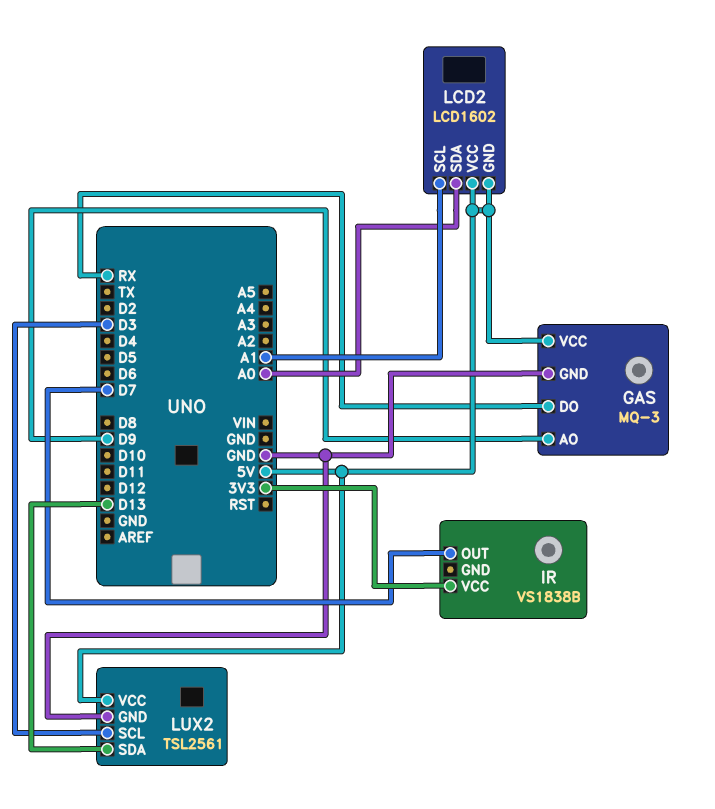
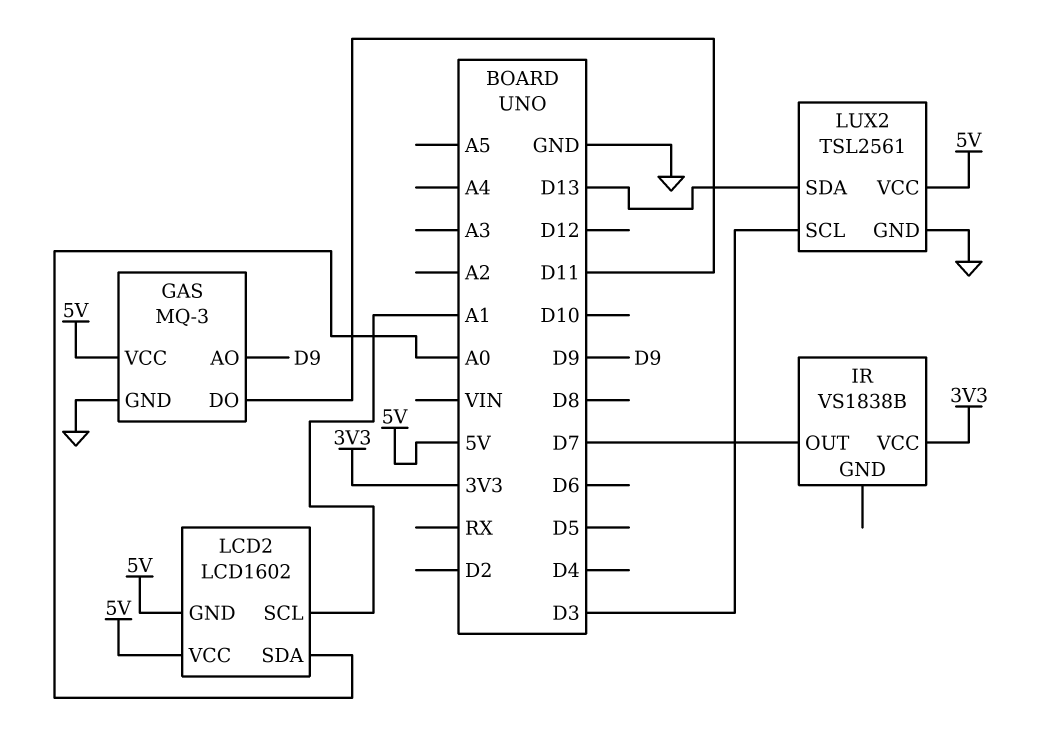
GAS pin DO: RX -> D11

